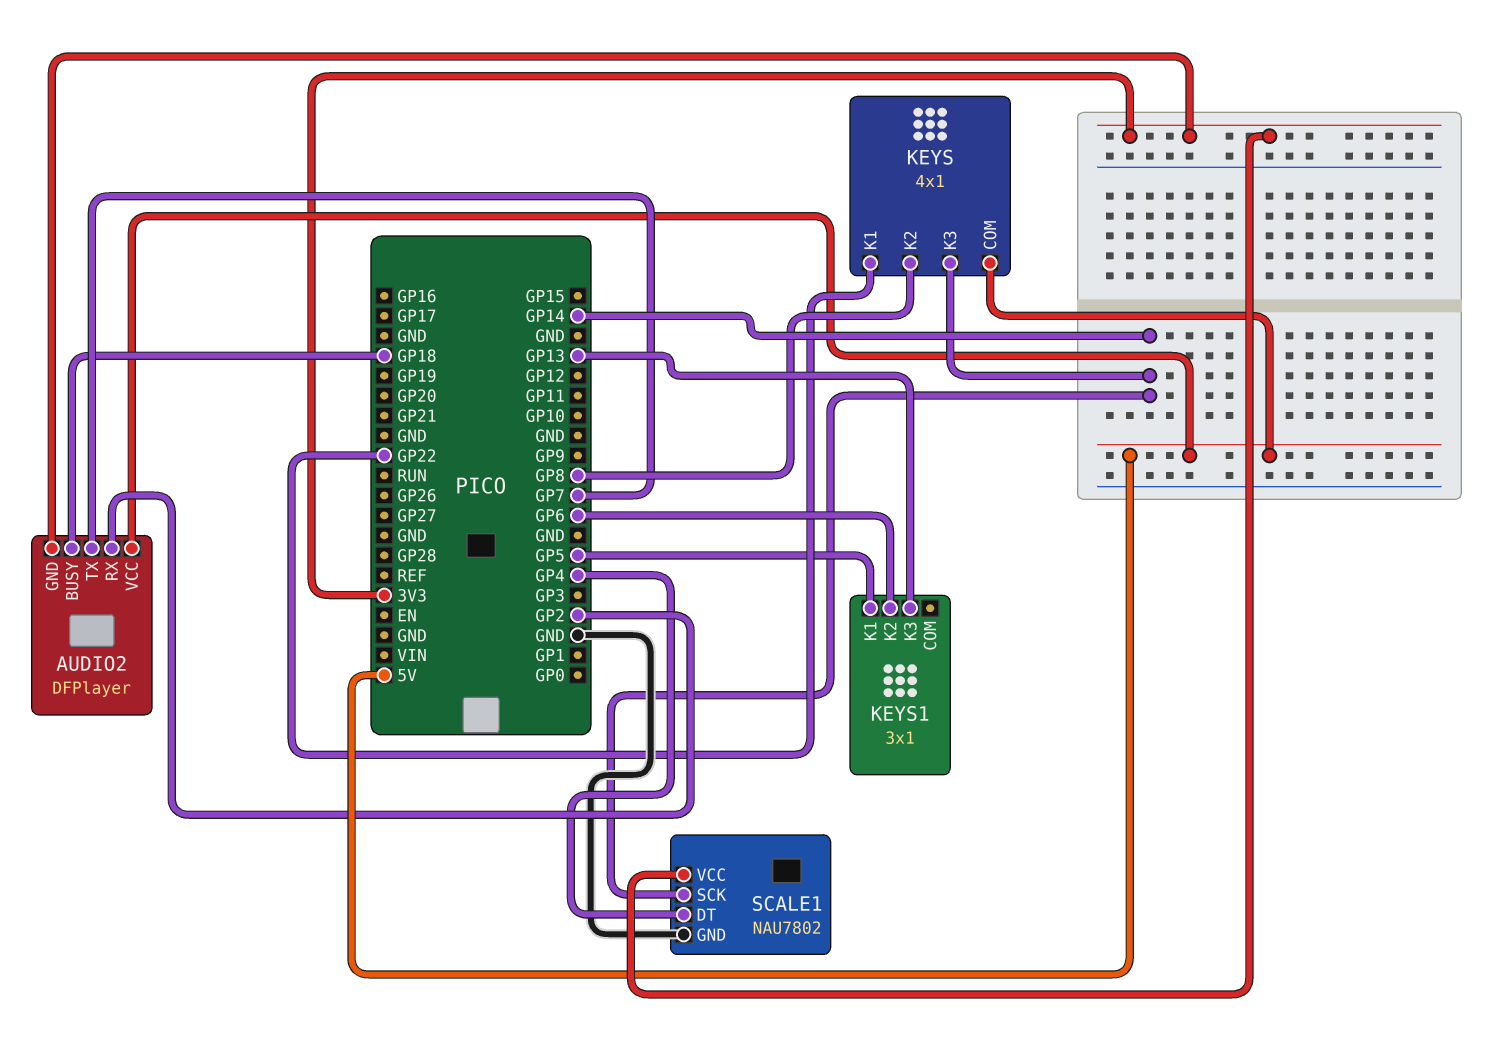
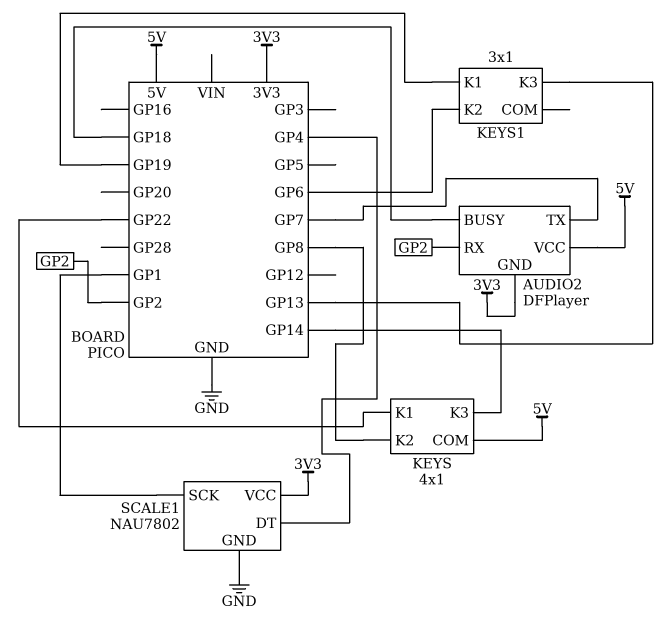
KEYS1 pin K1: GP5 -> GP19
SCALE1 pin SCK: GP14 -> GP1

